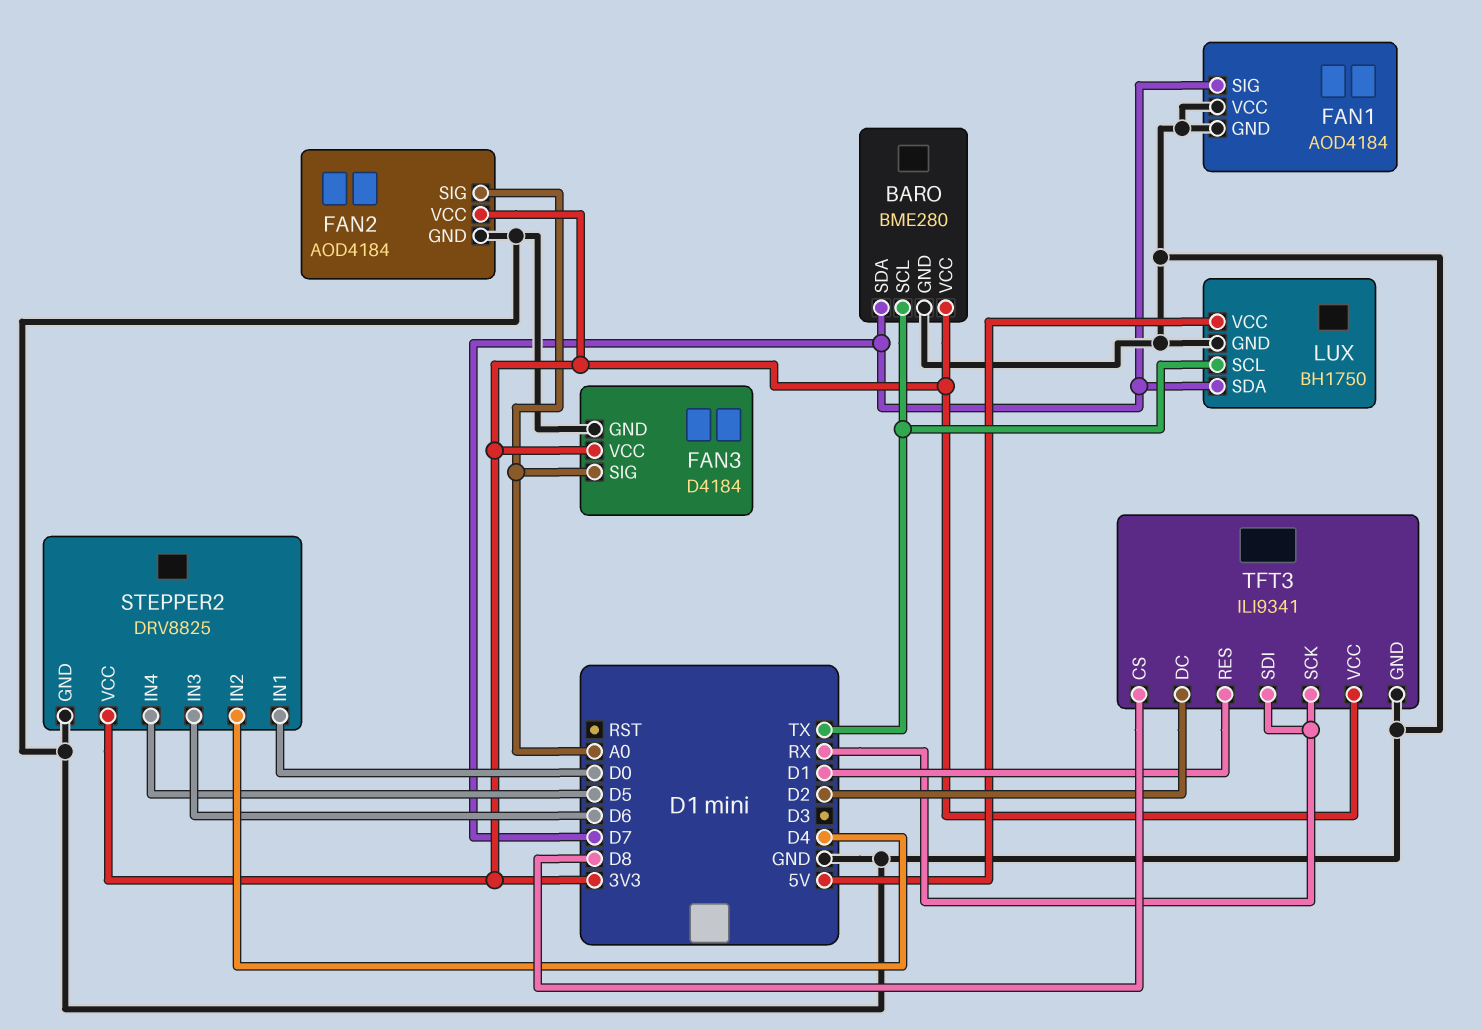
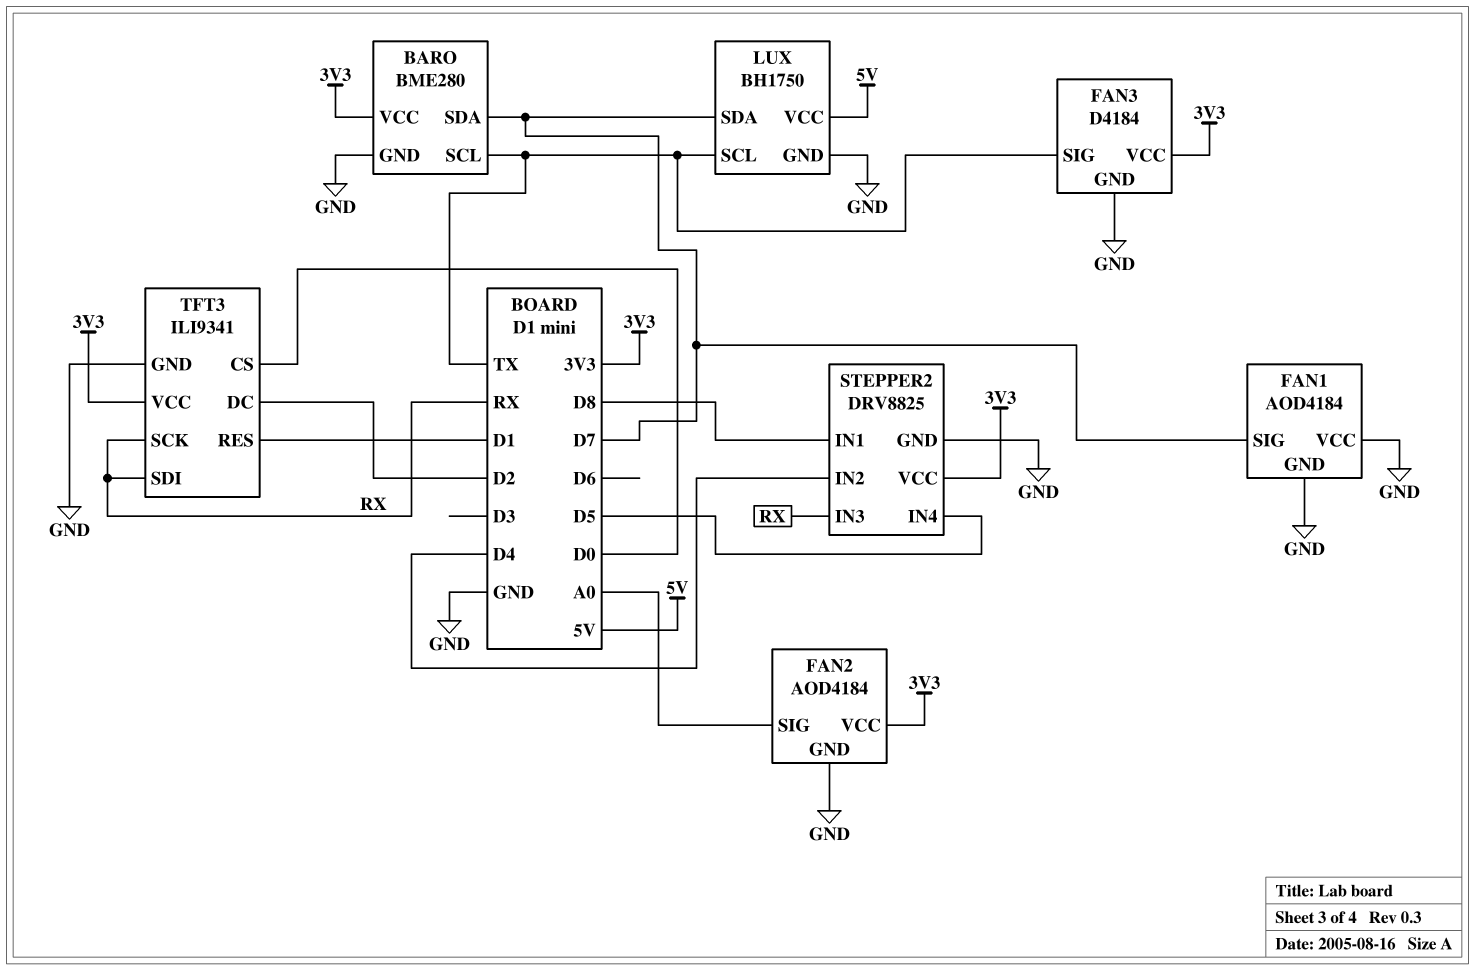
FAN3 pin SIG: A0 -> TX
STEPPER2 pin IN1: D0 -> D8
STEPPER2 pin IN3: D6 -> RX
TFT3 pin CS: D8 -> D0

